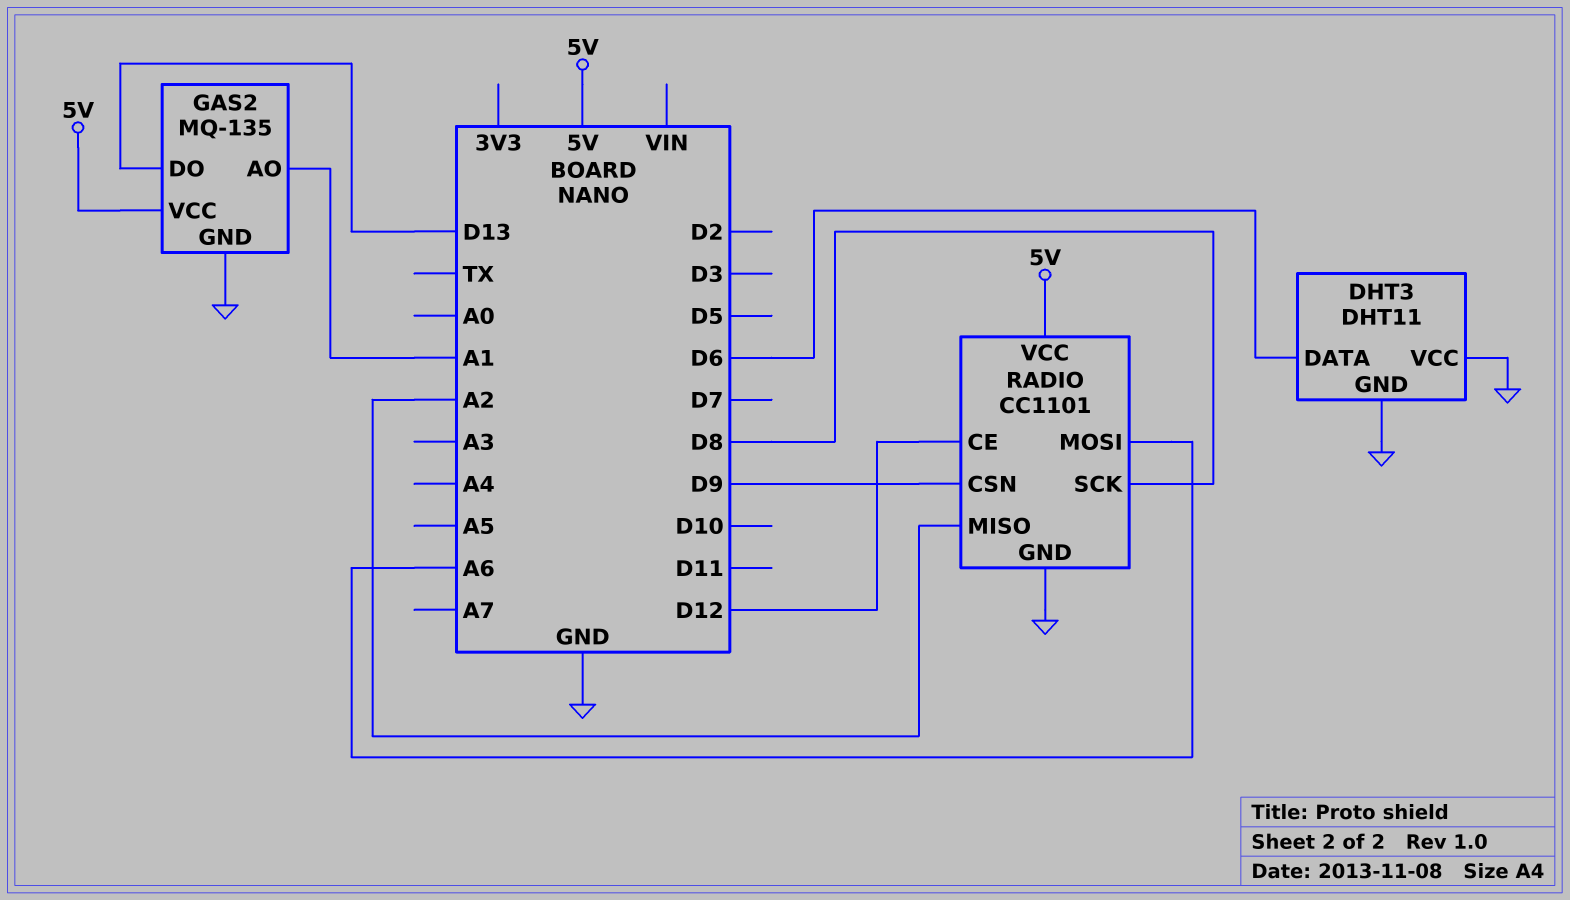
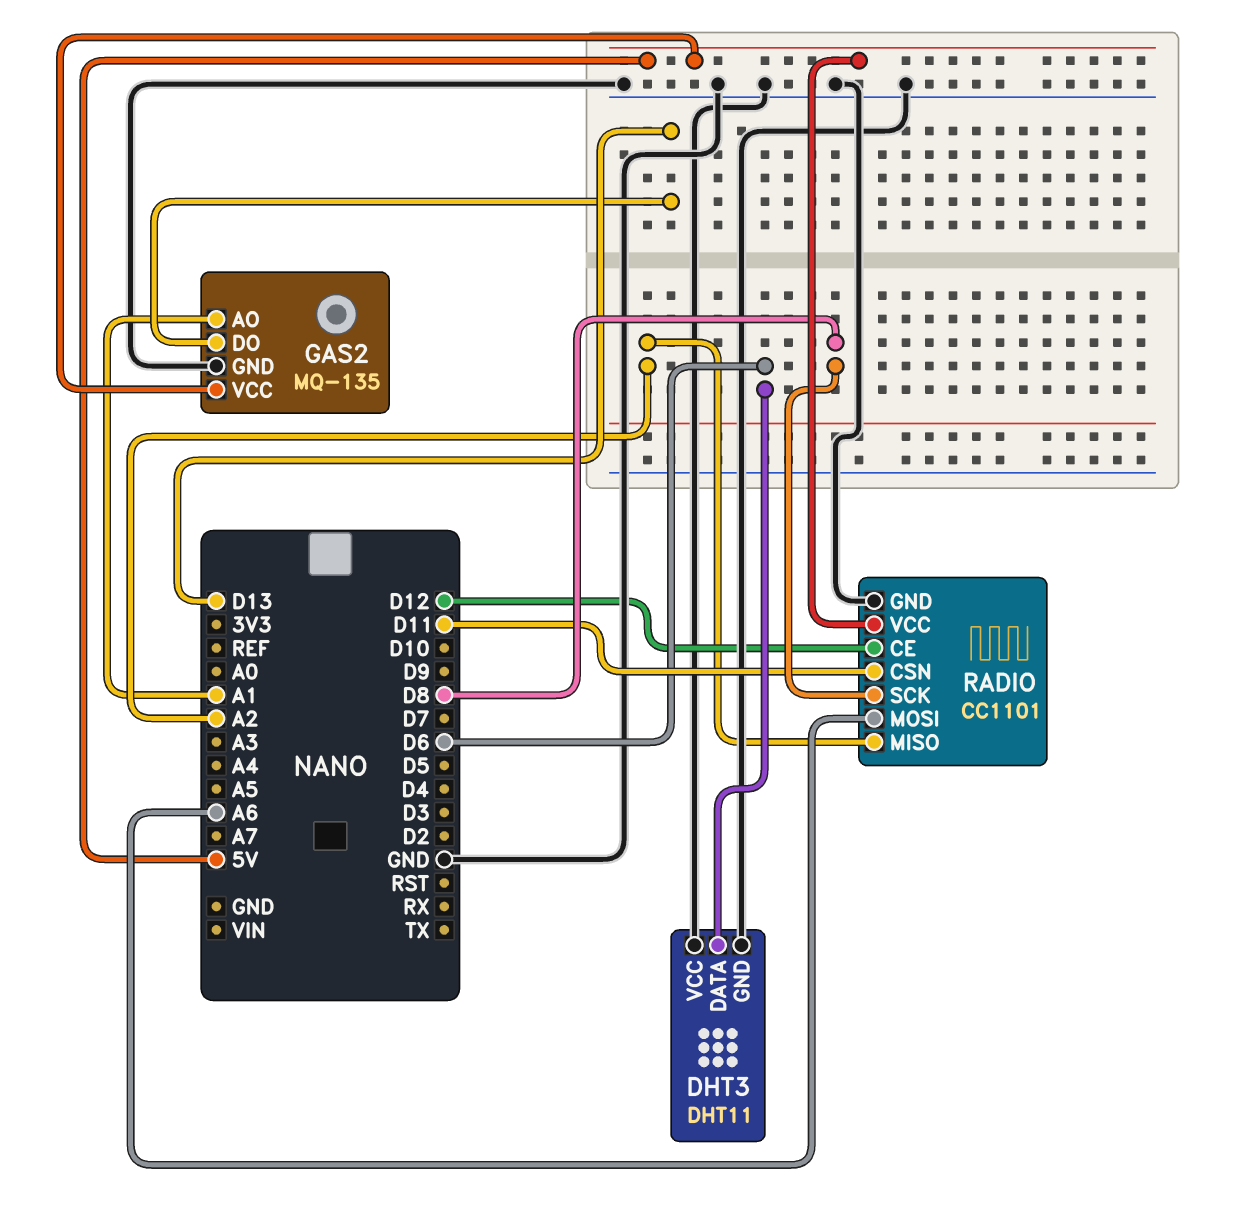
RADIO pin CSN: D9 -> D11

